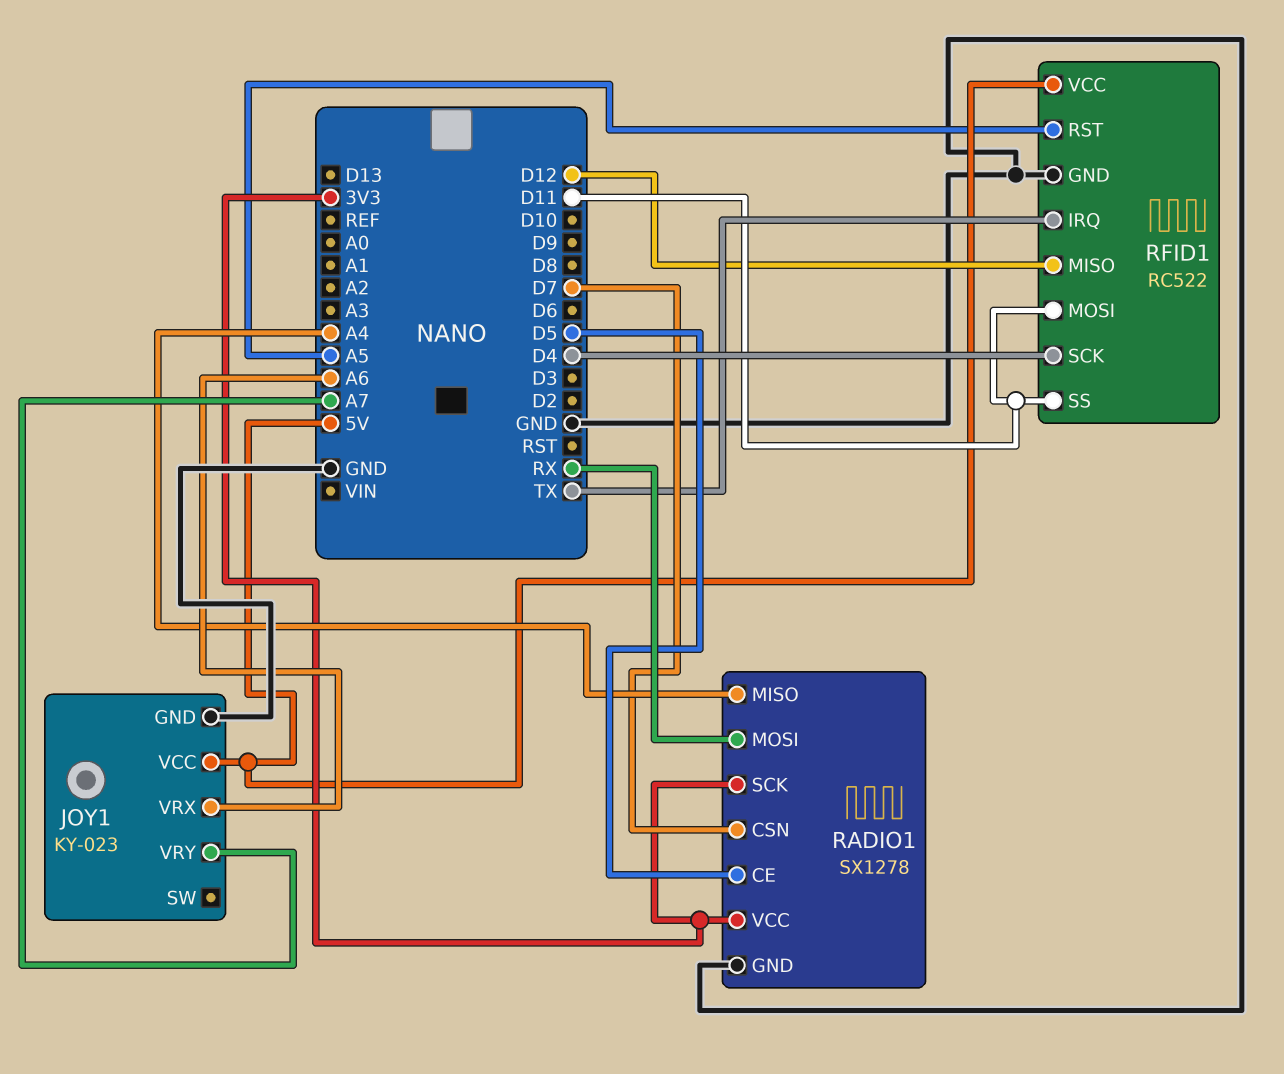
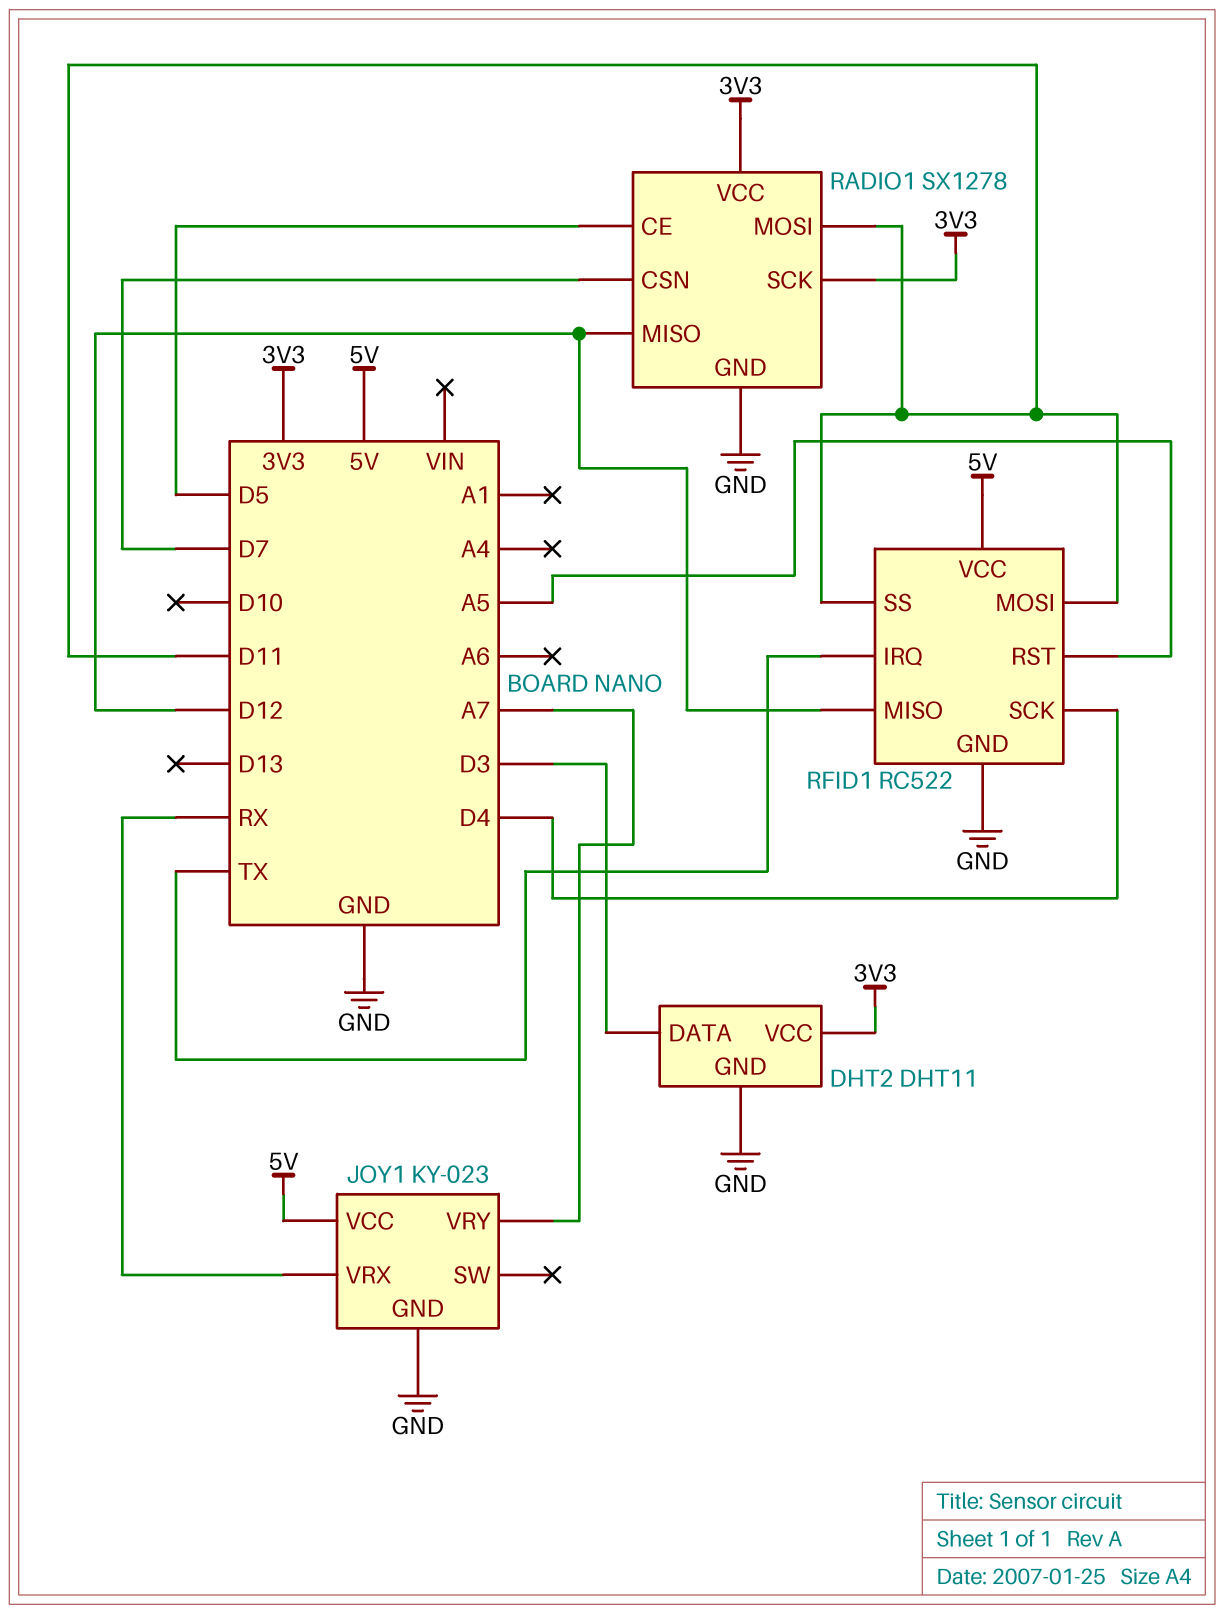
DHT2: none -> DHT11
DHT2 pin DATA: none -> D3
DHT2 pin GND: none -> GND
DHT2 pin VCC: none -> 3V3
JOY1 pin VRX: A6 -> RX
RADIO1 pin MISO: A4 -> D12
RADIO1 pin MOSI: RX -> D11

